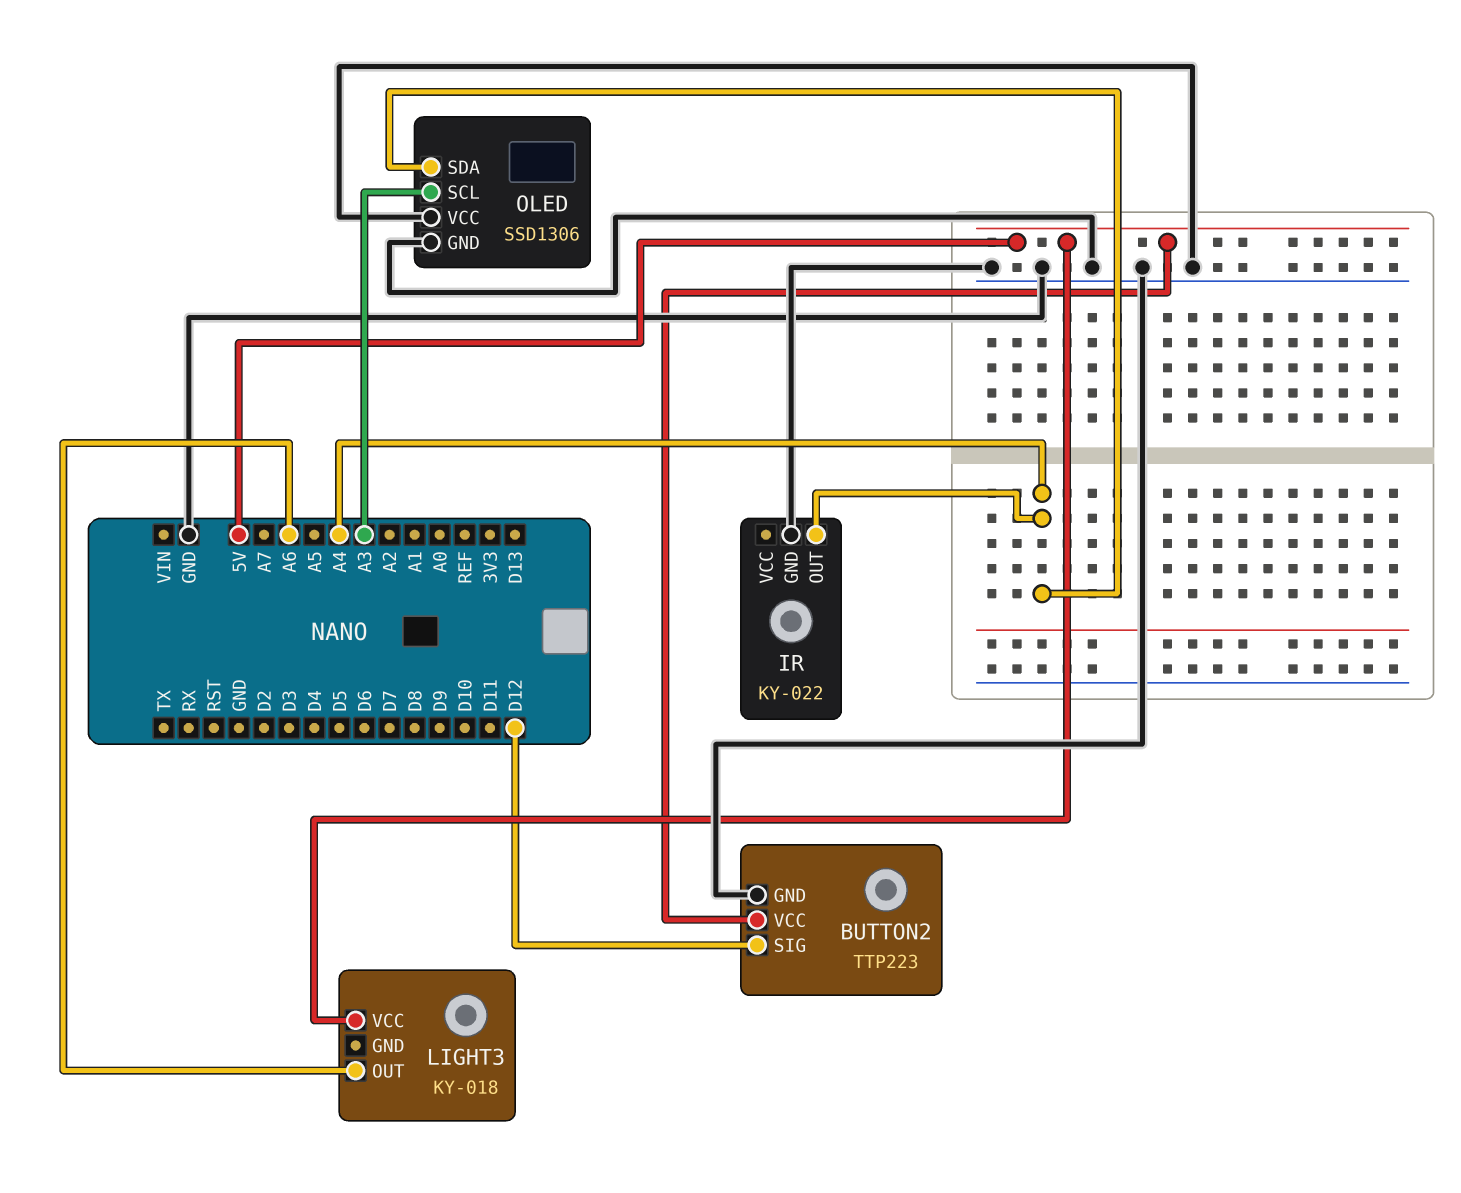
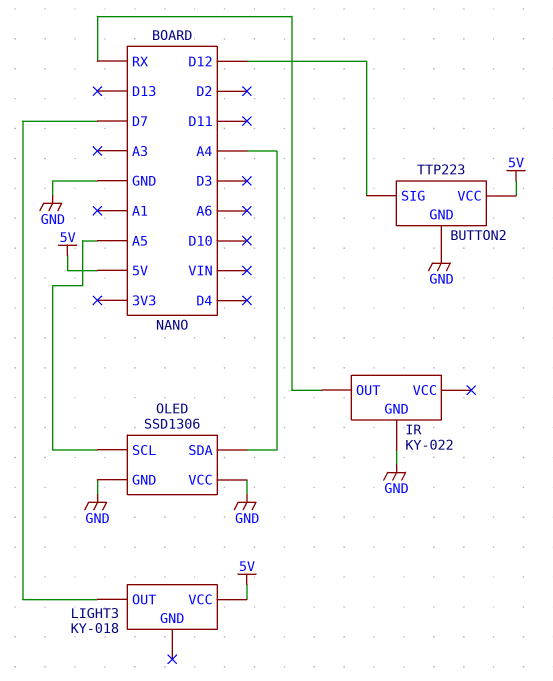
IR pin OUT: A4 -> RX
LIGHT3 pin OUT: A6 -> D7
OLED pin SCL: A3 -> A5

